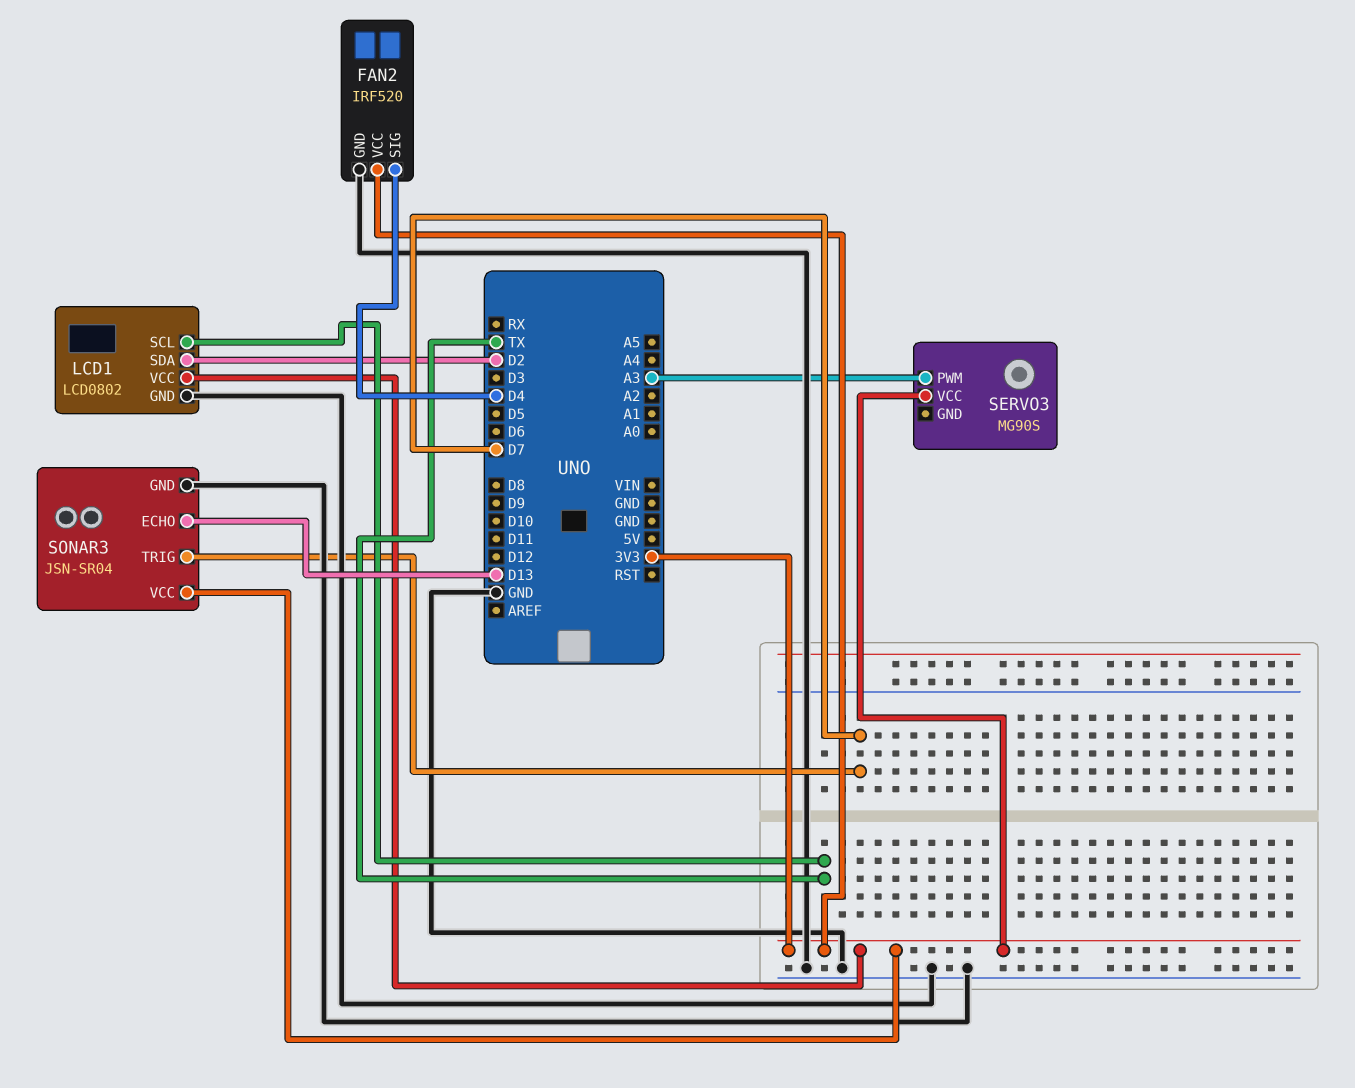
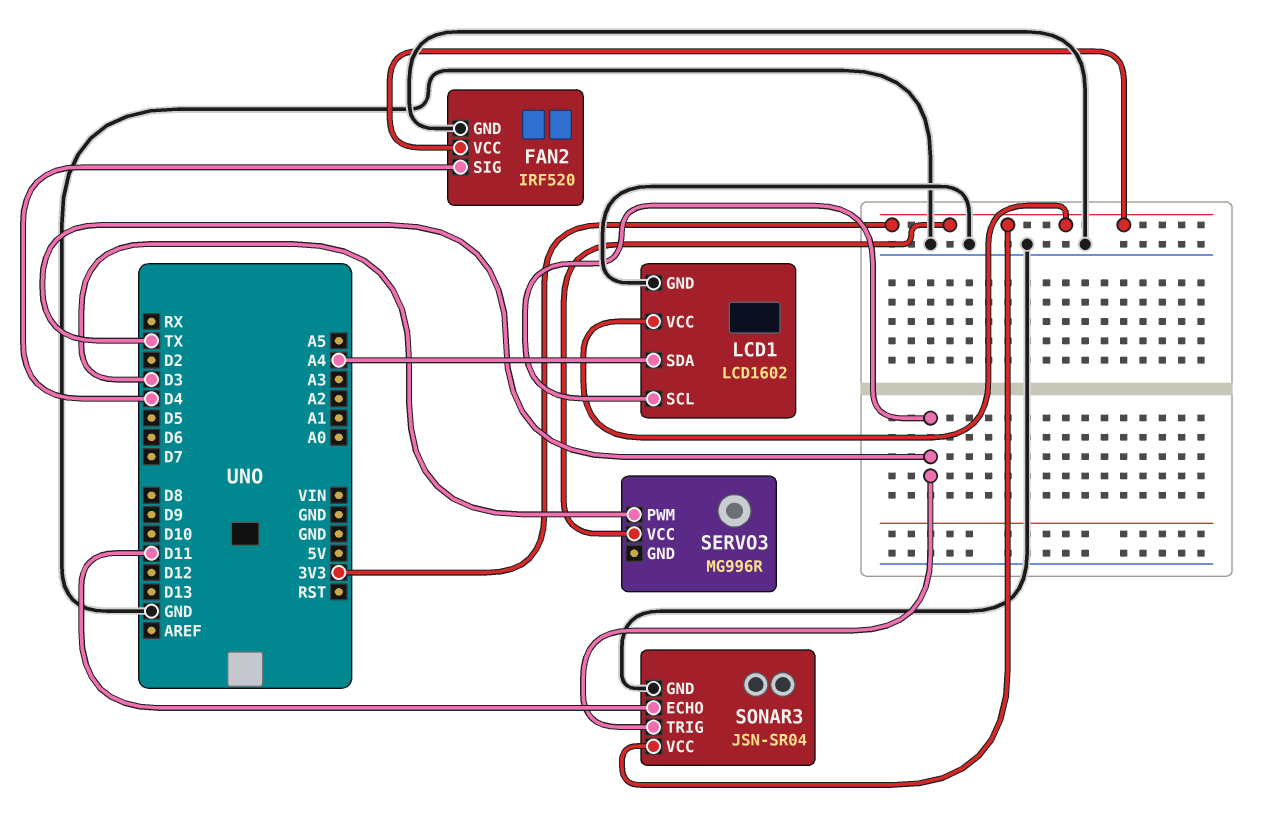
LCD1: LCD0802 -> LCD1602
LCD1 pin SDA: D2 -> A4
SERVO3: MG90S -> MG996R
SERVO3 pin PWM: A3 -> D3
SONAR3 pin ECHO: D13 -> D11
SONAR3 pin TRIG: D7 -> TX

